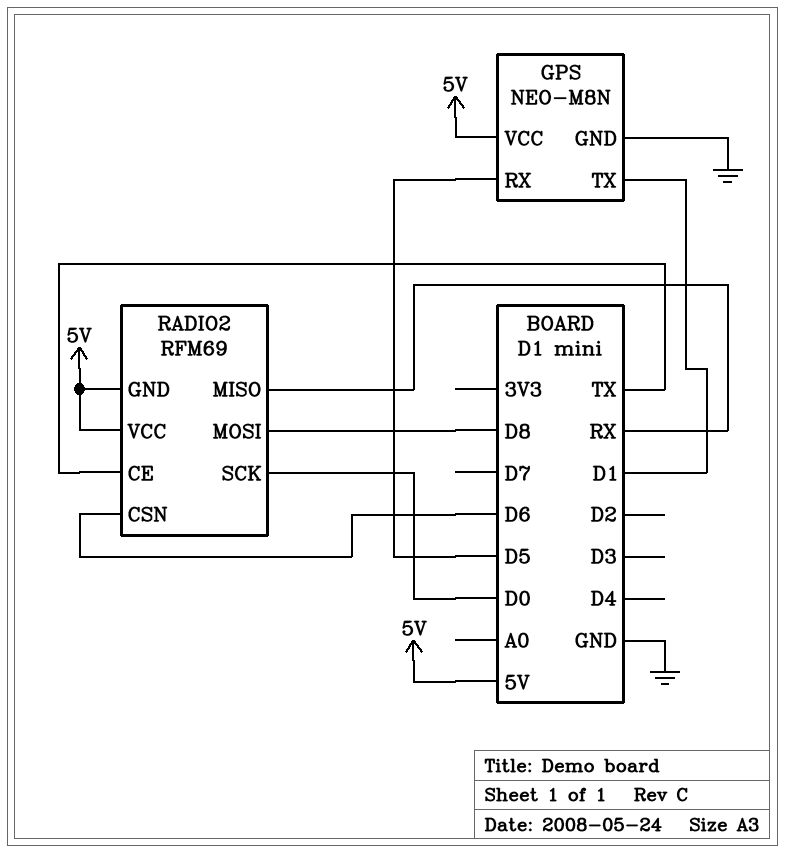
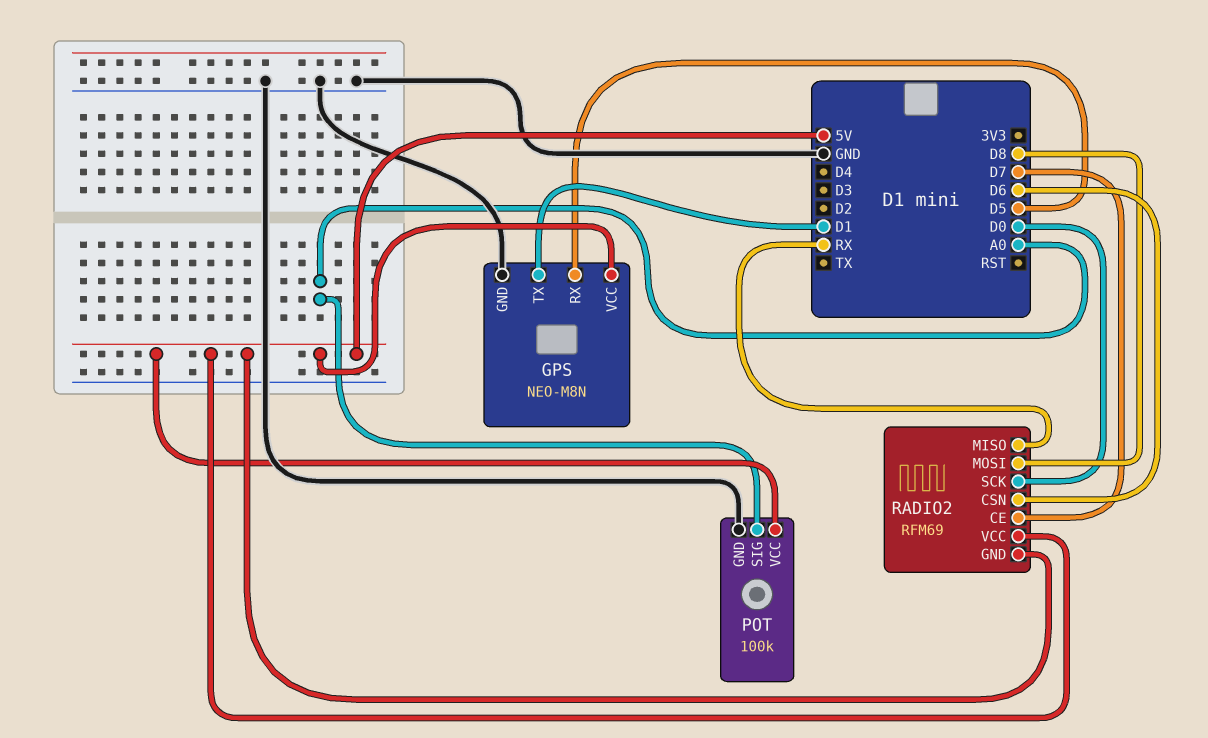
POT: none -> 100k
POT pin GND: none -> GND
POT pin SIG: none -> A0
POT pin VCC: none -> 5V
RADIO2 pin CE: TX -> D7

